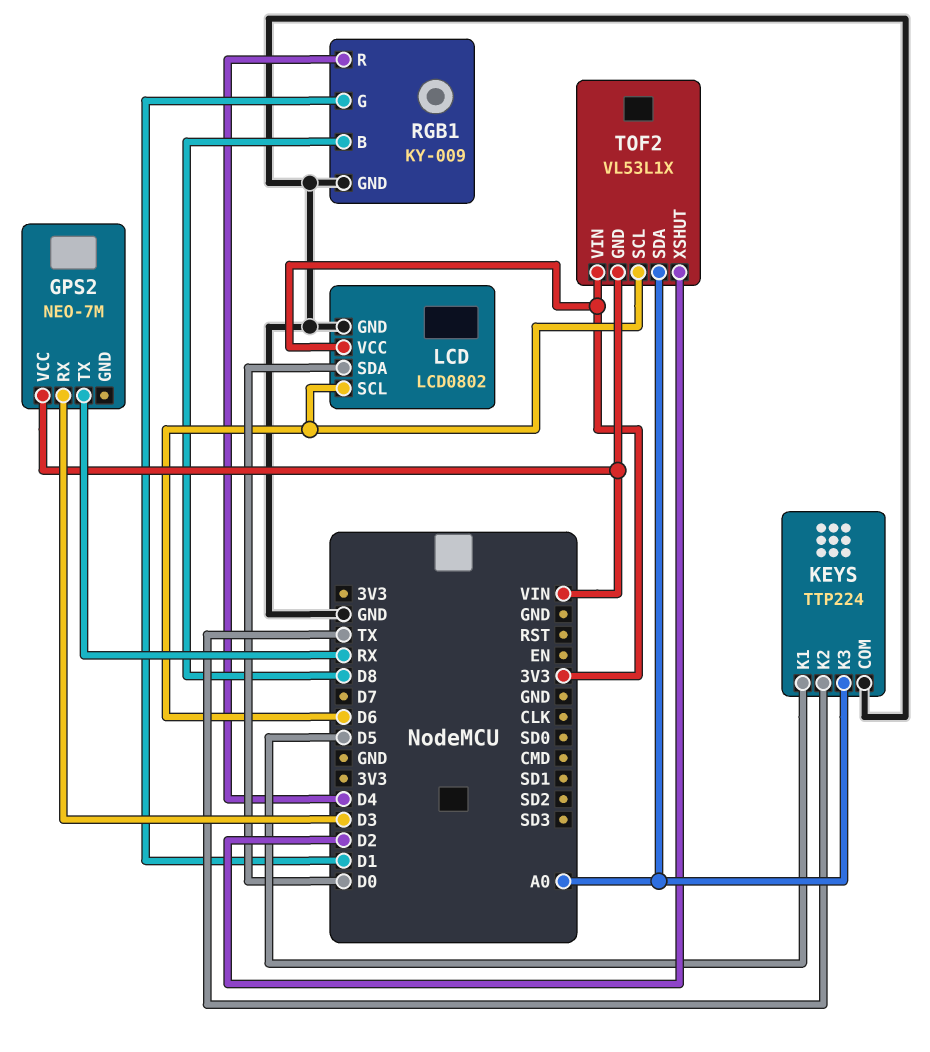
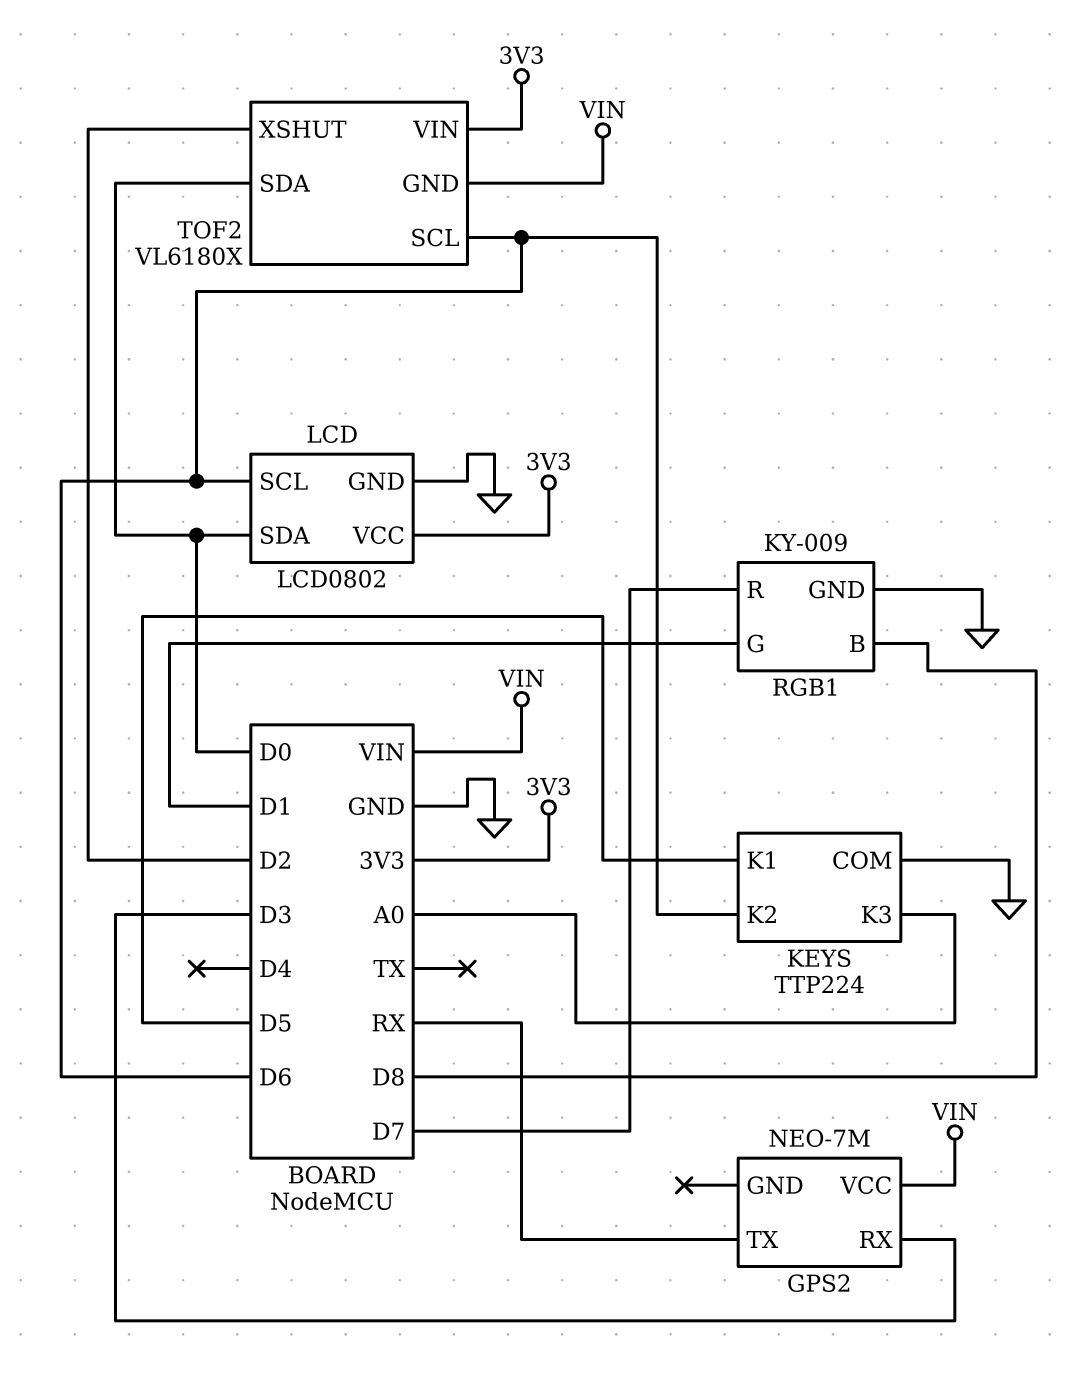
KEYS pin K2: TX -> D6
RGB1 pin R: D4 -> D7
TOF2: VL53L1X -> VL6180X
TOF2 pin SDA: A0 -> D0

